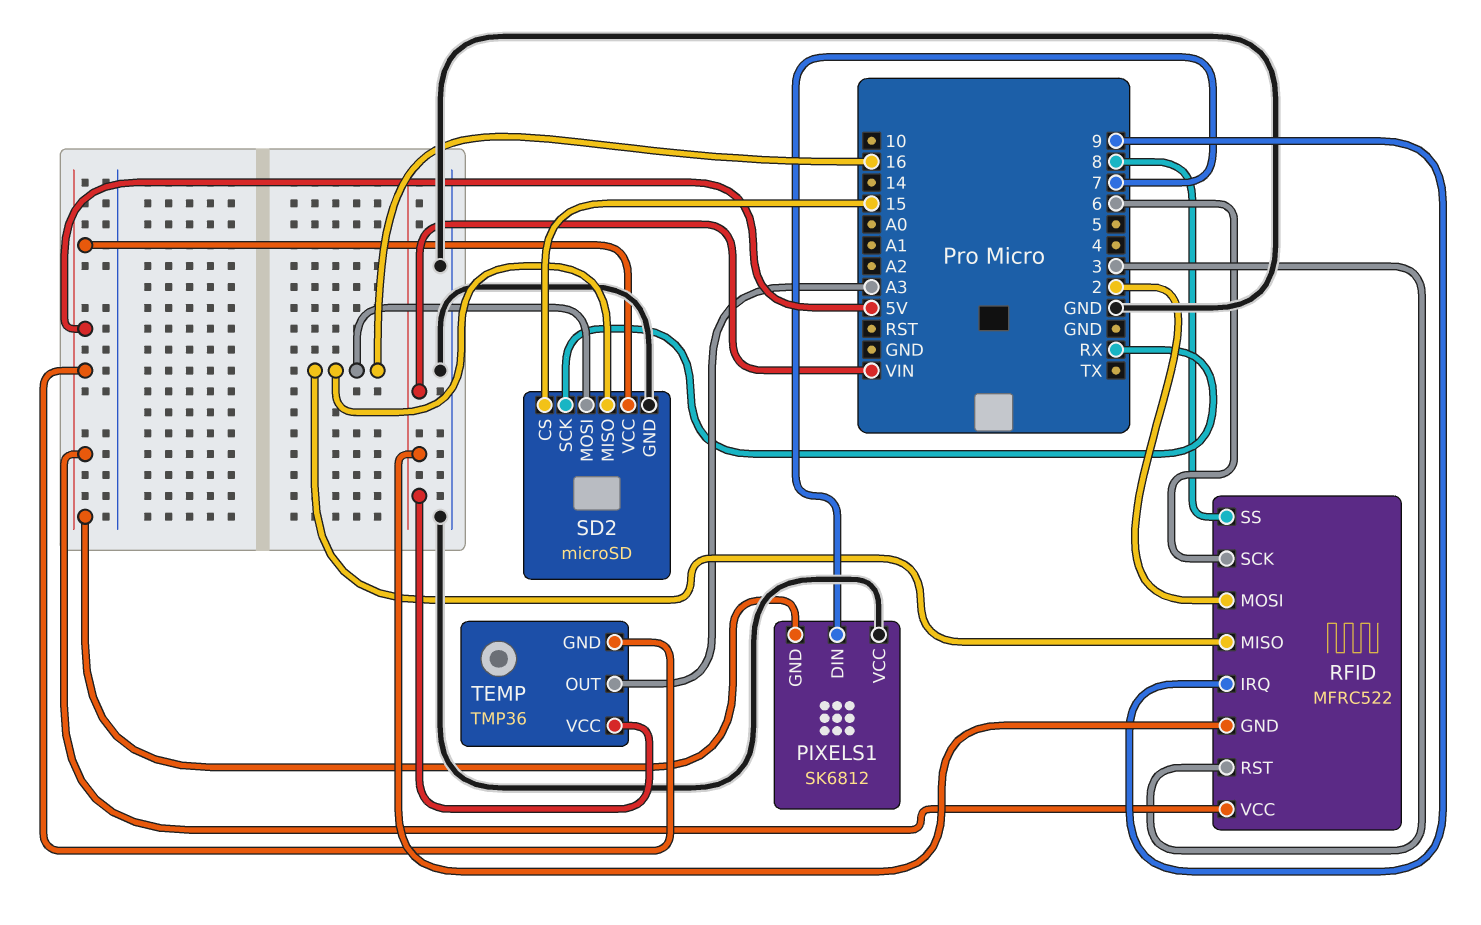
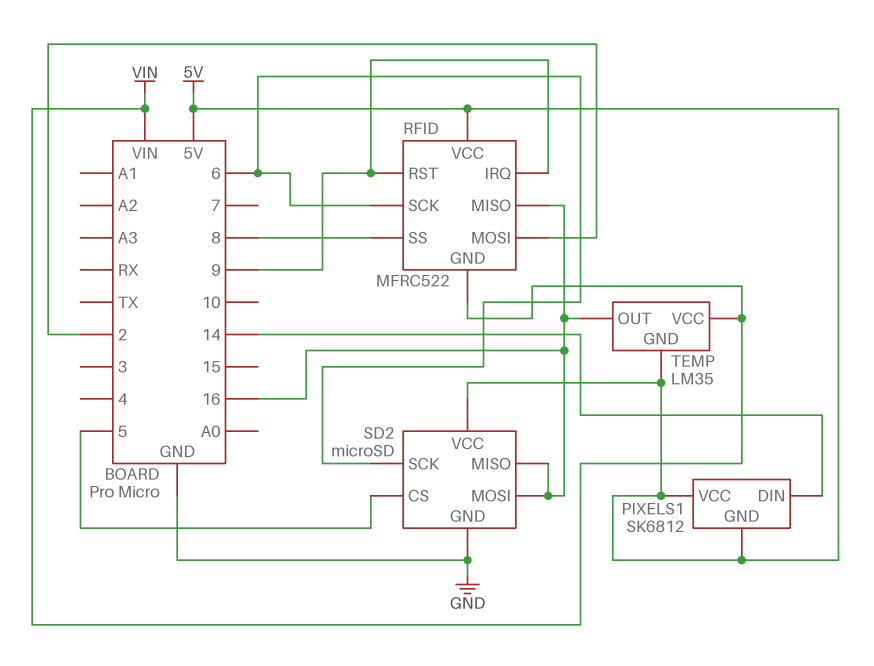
PIXELS1 pin DIN: 7 -> 14
PIXELS1 pin VCC: GND -> 5V
RFID pin RST: 3 -> 9
SD2 pin CS: 15 -> 5
SD2 pin SCK: RX -> 6
TEMP: TMP36 -> LM35
TEMP pin OUT: A3 -> 16

